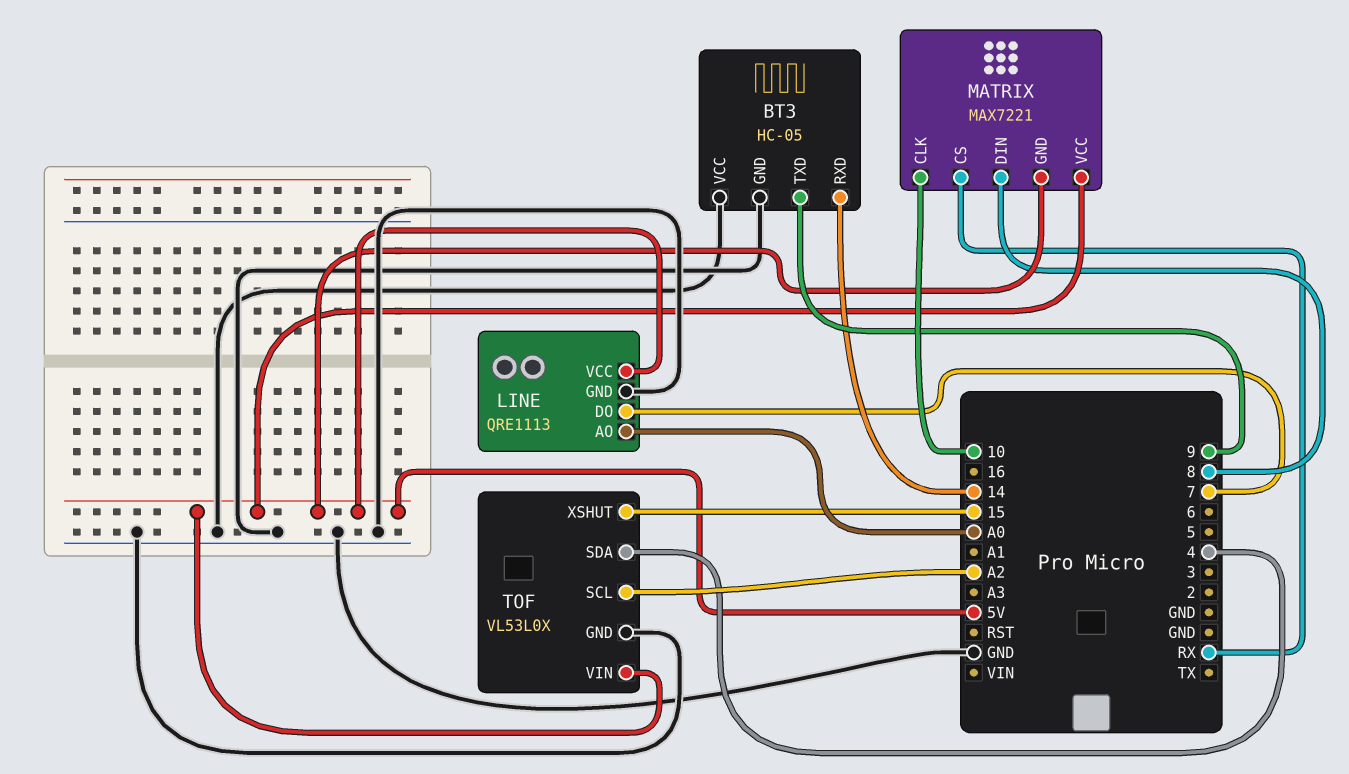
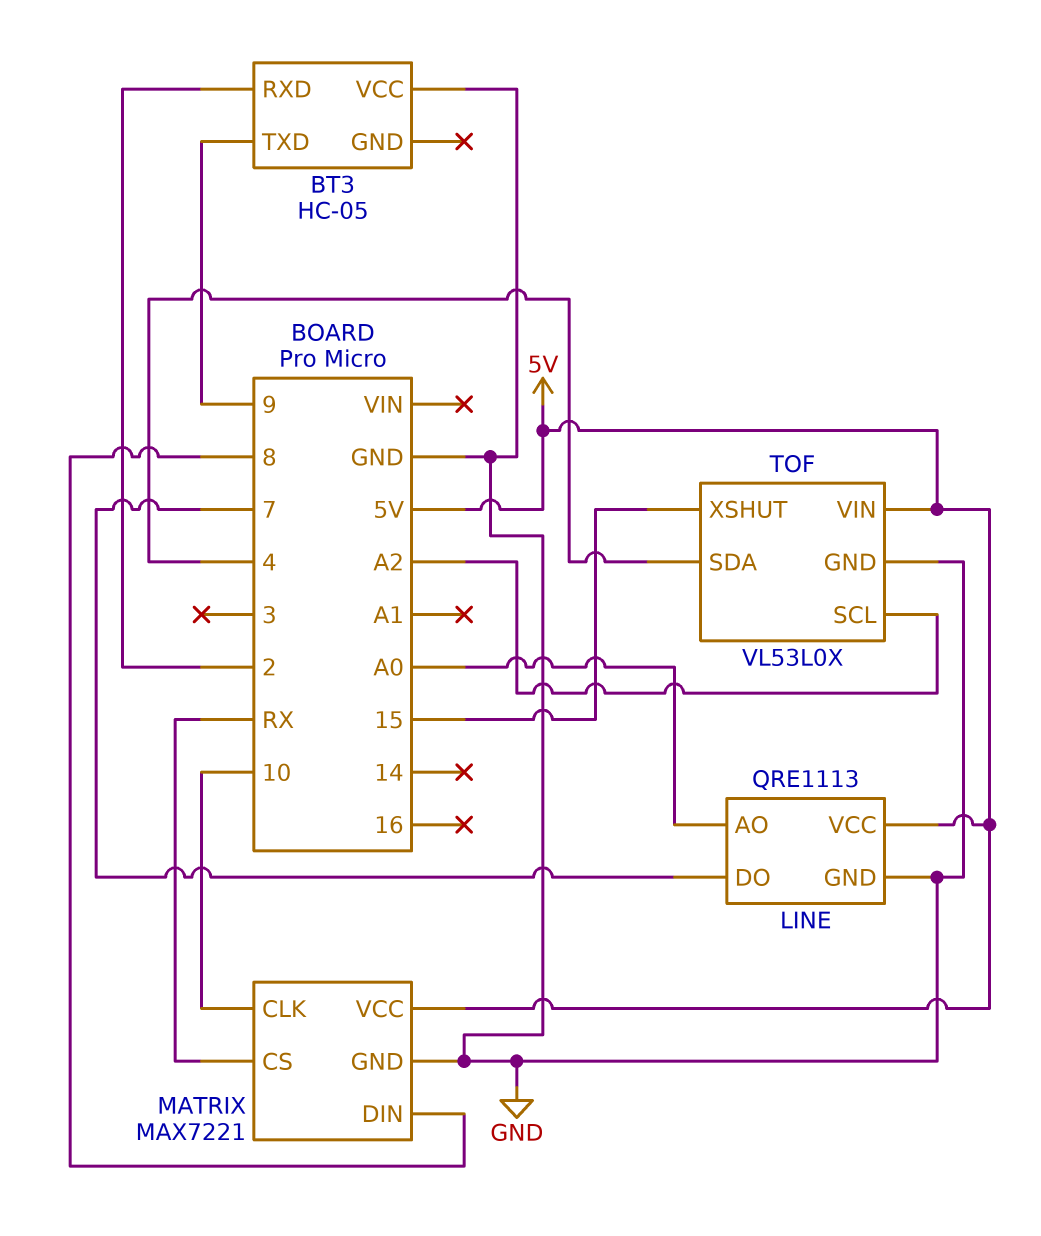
BT3 pin GND: GND -> none
BT3 pin RXD: 14 -> 2
MATRIX pin GND: 5V -> GND

